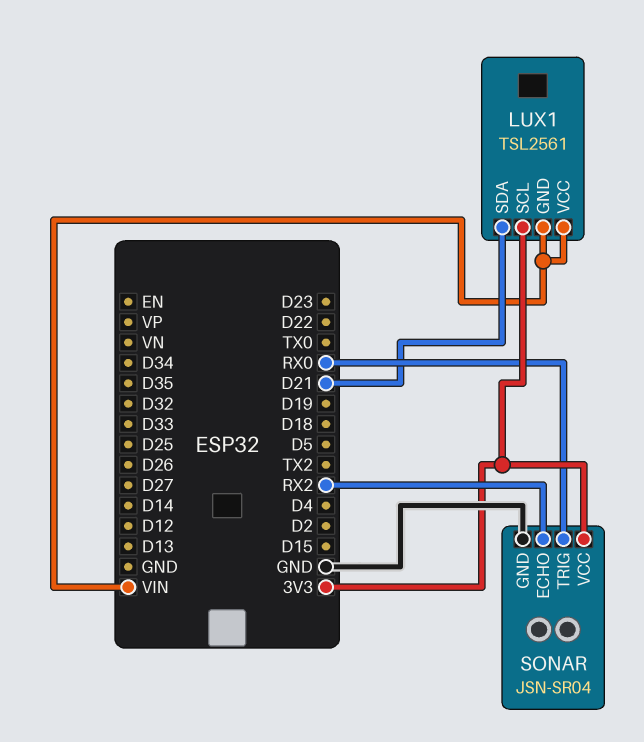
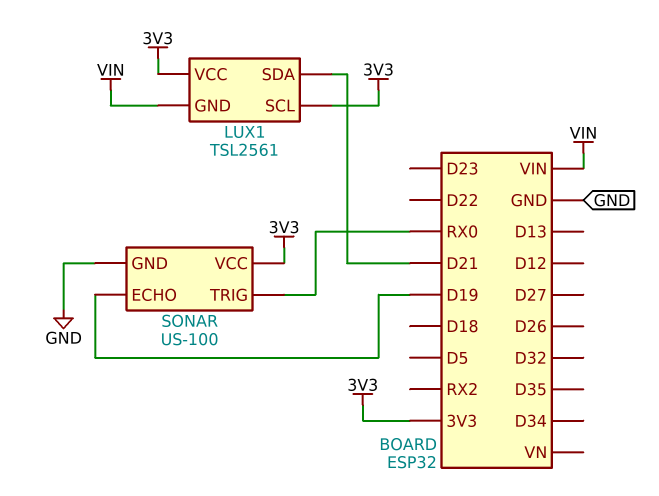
LUX1 pin VCC: VIN -> 3V3
SONAR: JSN-SR04 -> US-100
SONAR pin ECHO: RX2 -> D19

